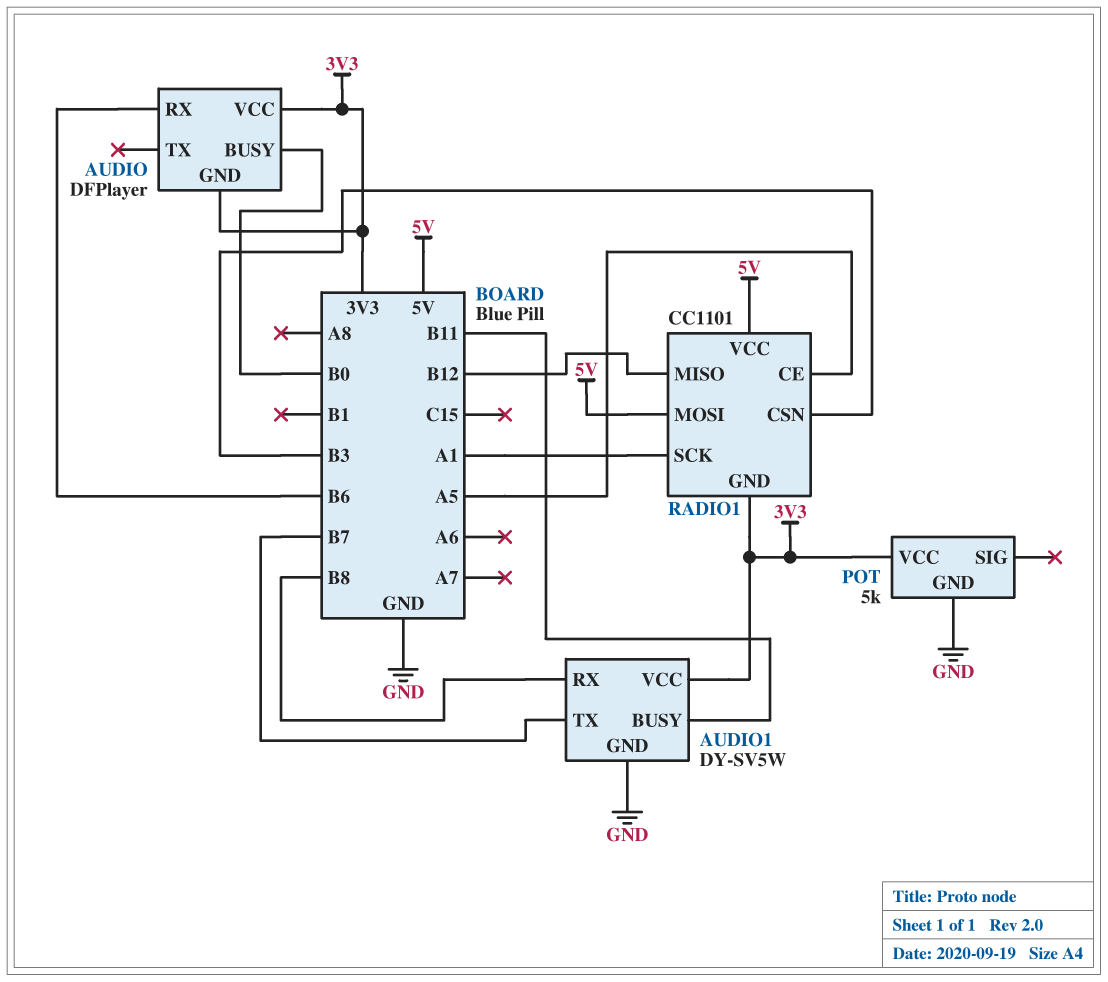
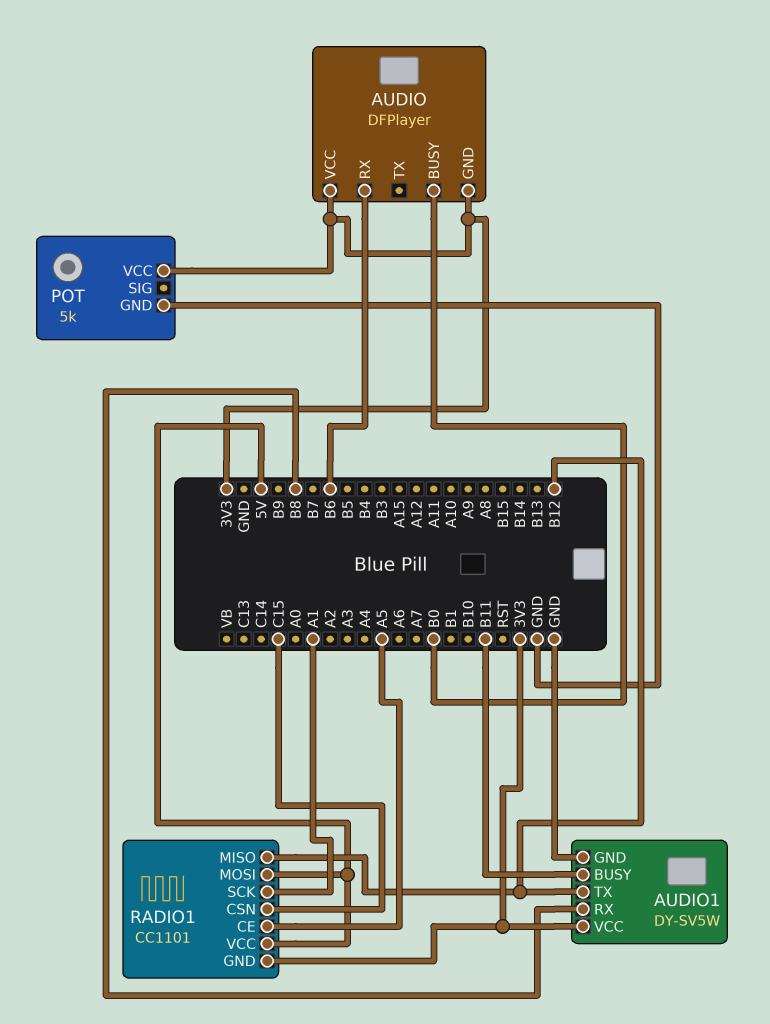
AUDIO1 pin TX: B7 -> B12
RADIO1 pin CSN: B3 -> C15

